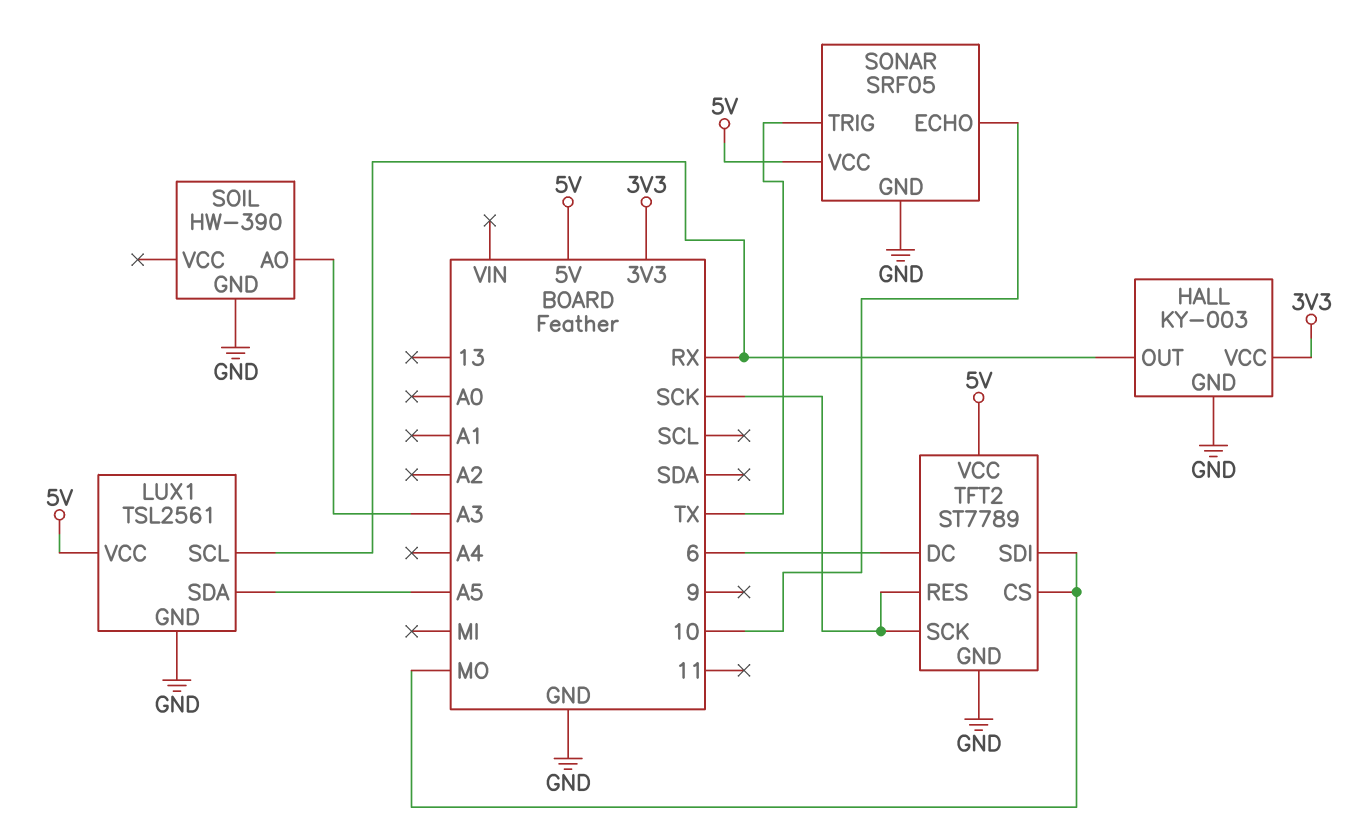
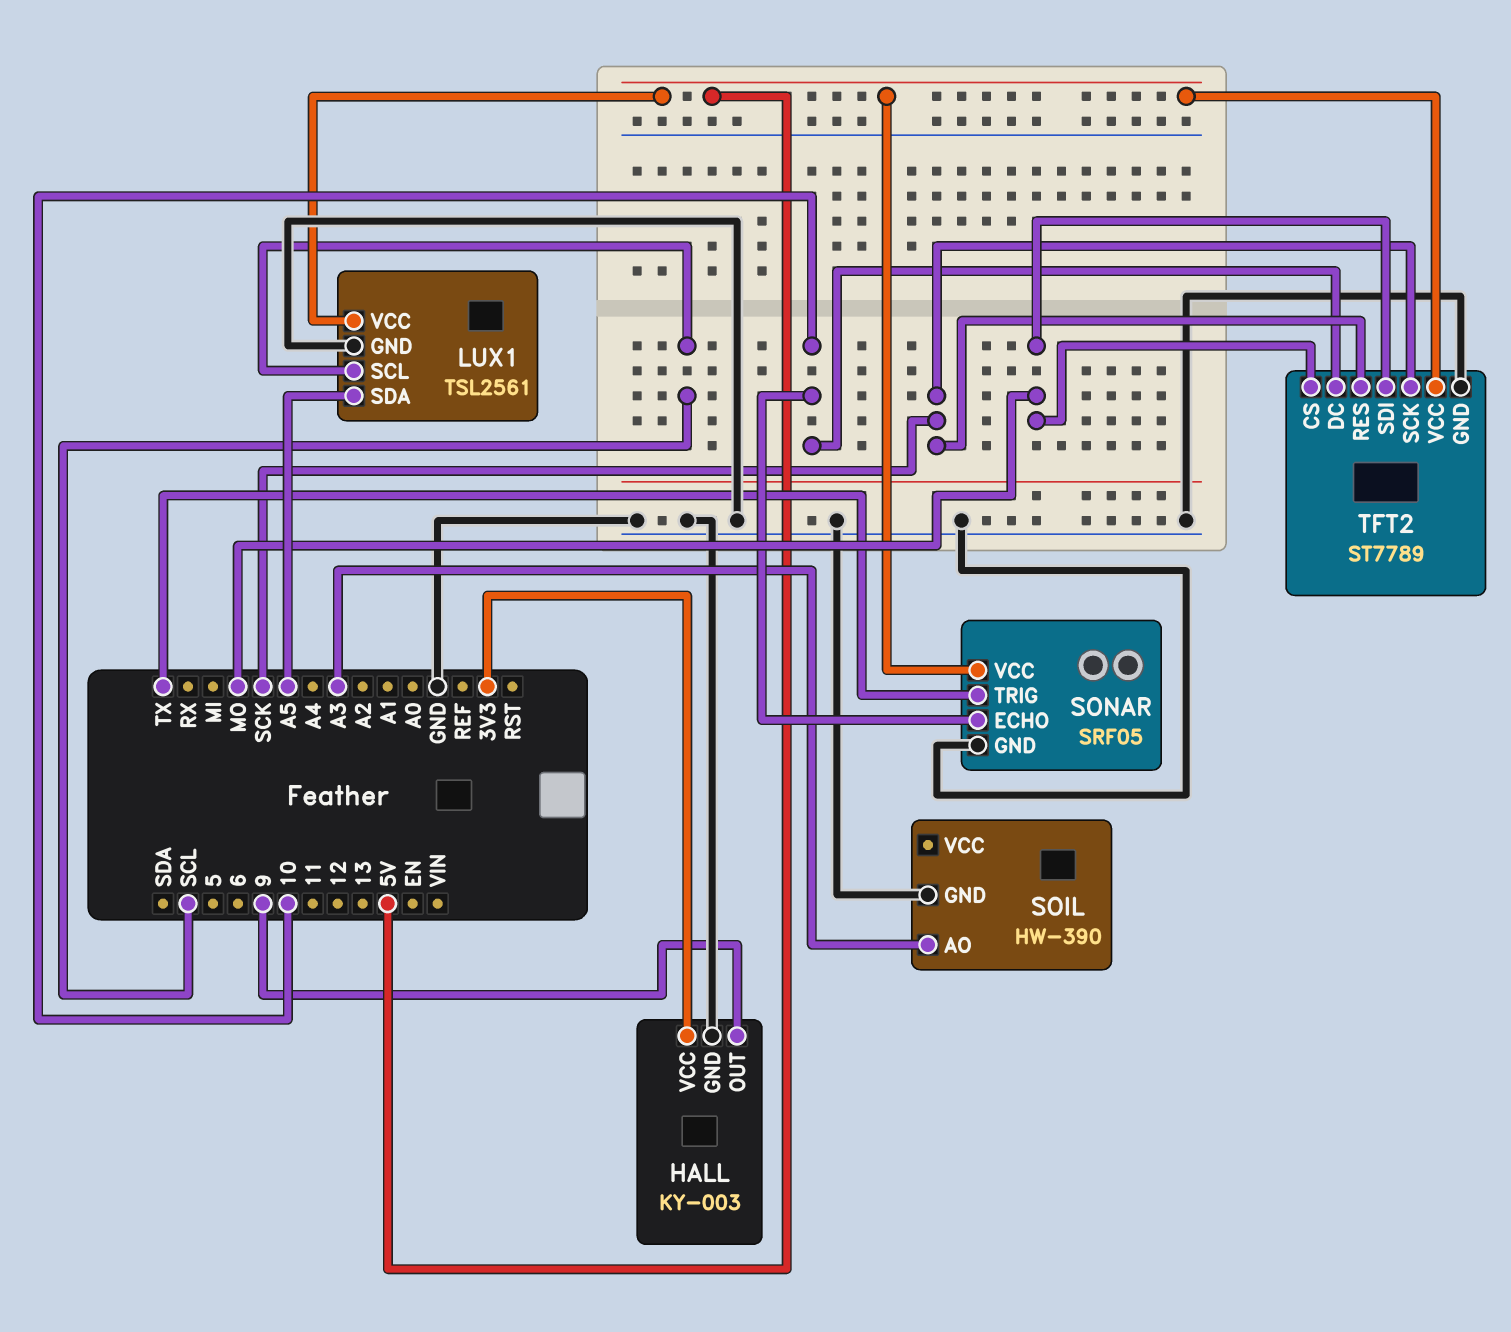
HALL pin OUT: RX -> 9
LUX1 pin SCL: RX -> SCL
TFT2 pin DC: 6 -> 10

